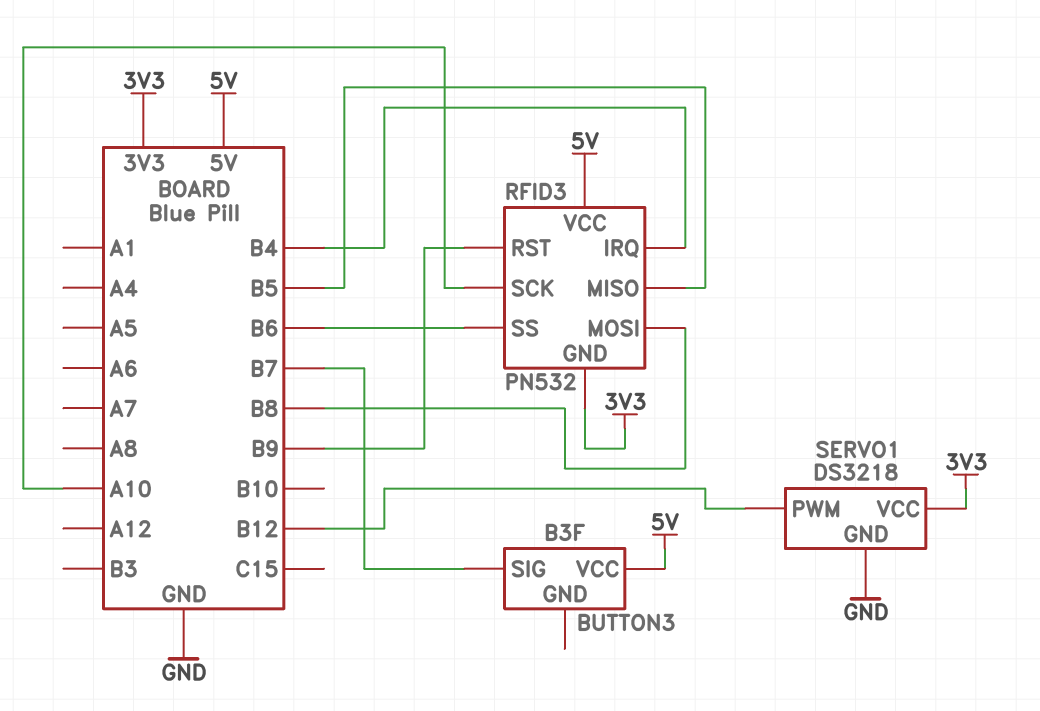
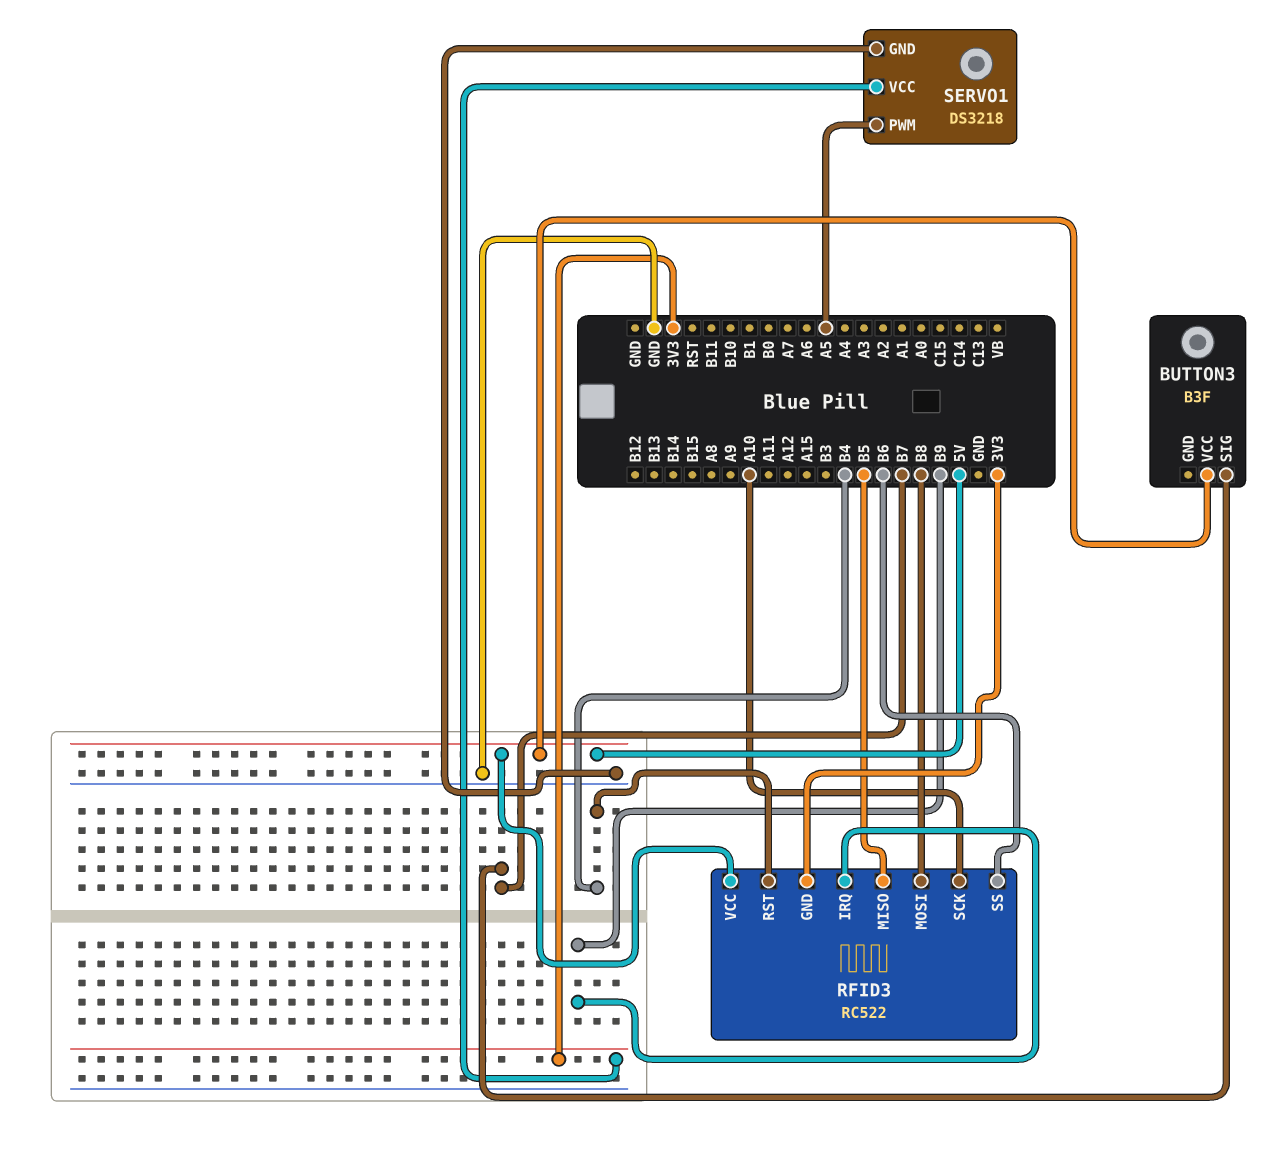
RFID3: PN532 -> RC522
RFID3 pin IRQ: B4 -> B9
RFID3 pin RST: B9 -> B4
SERVO1 pin PWM: B12 -> A5

